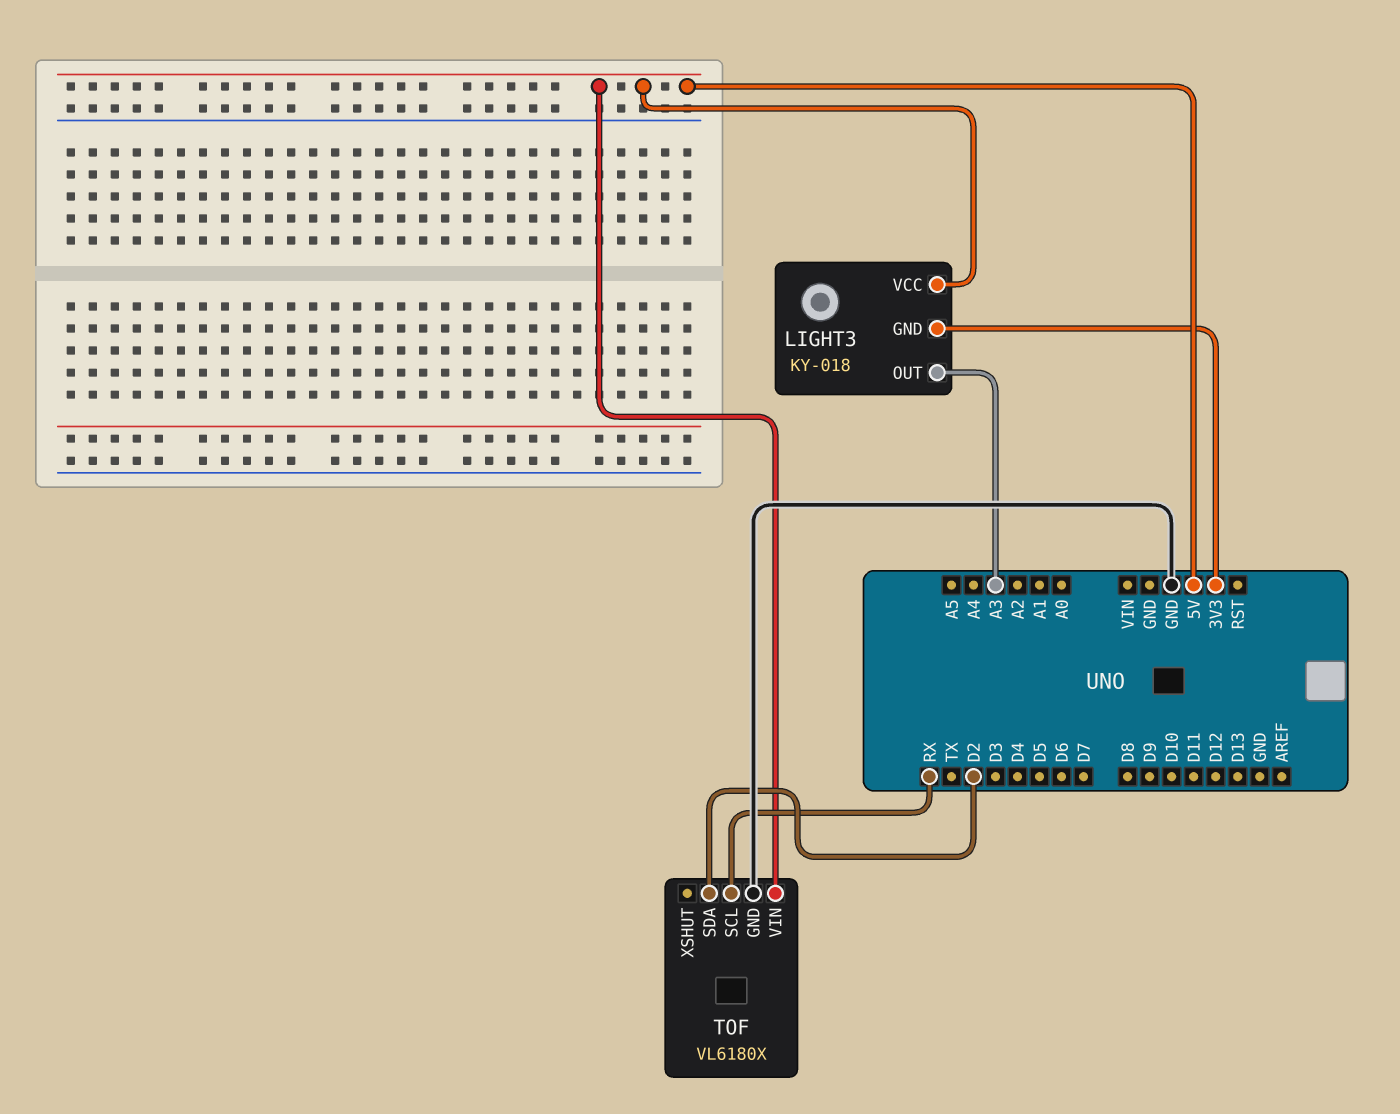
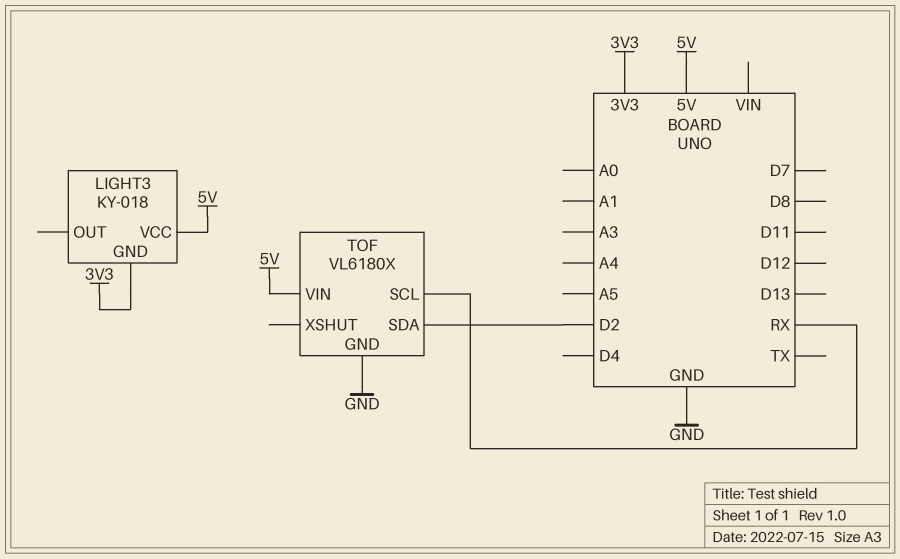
LIGHT3 pin OUT: A3 -> none

